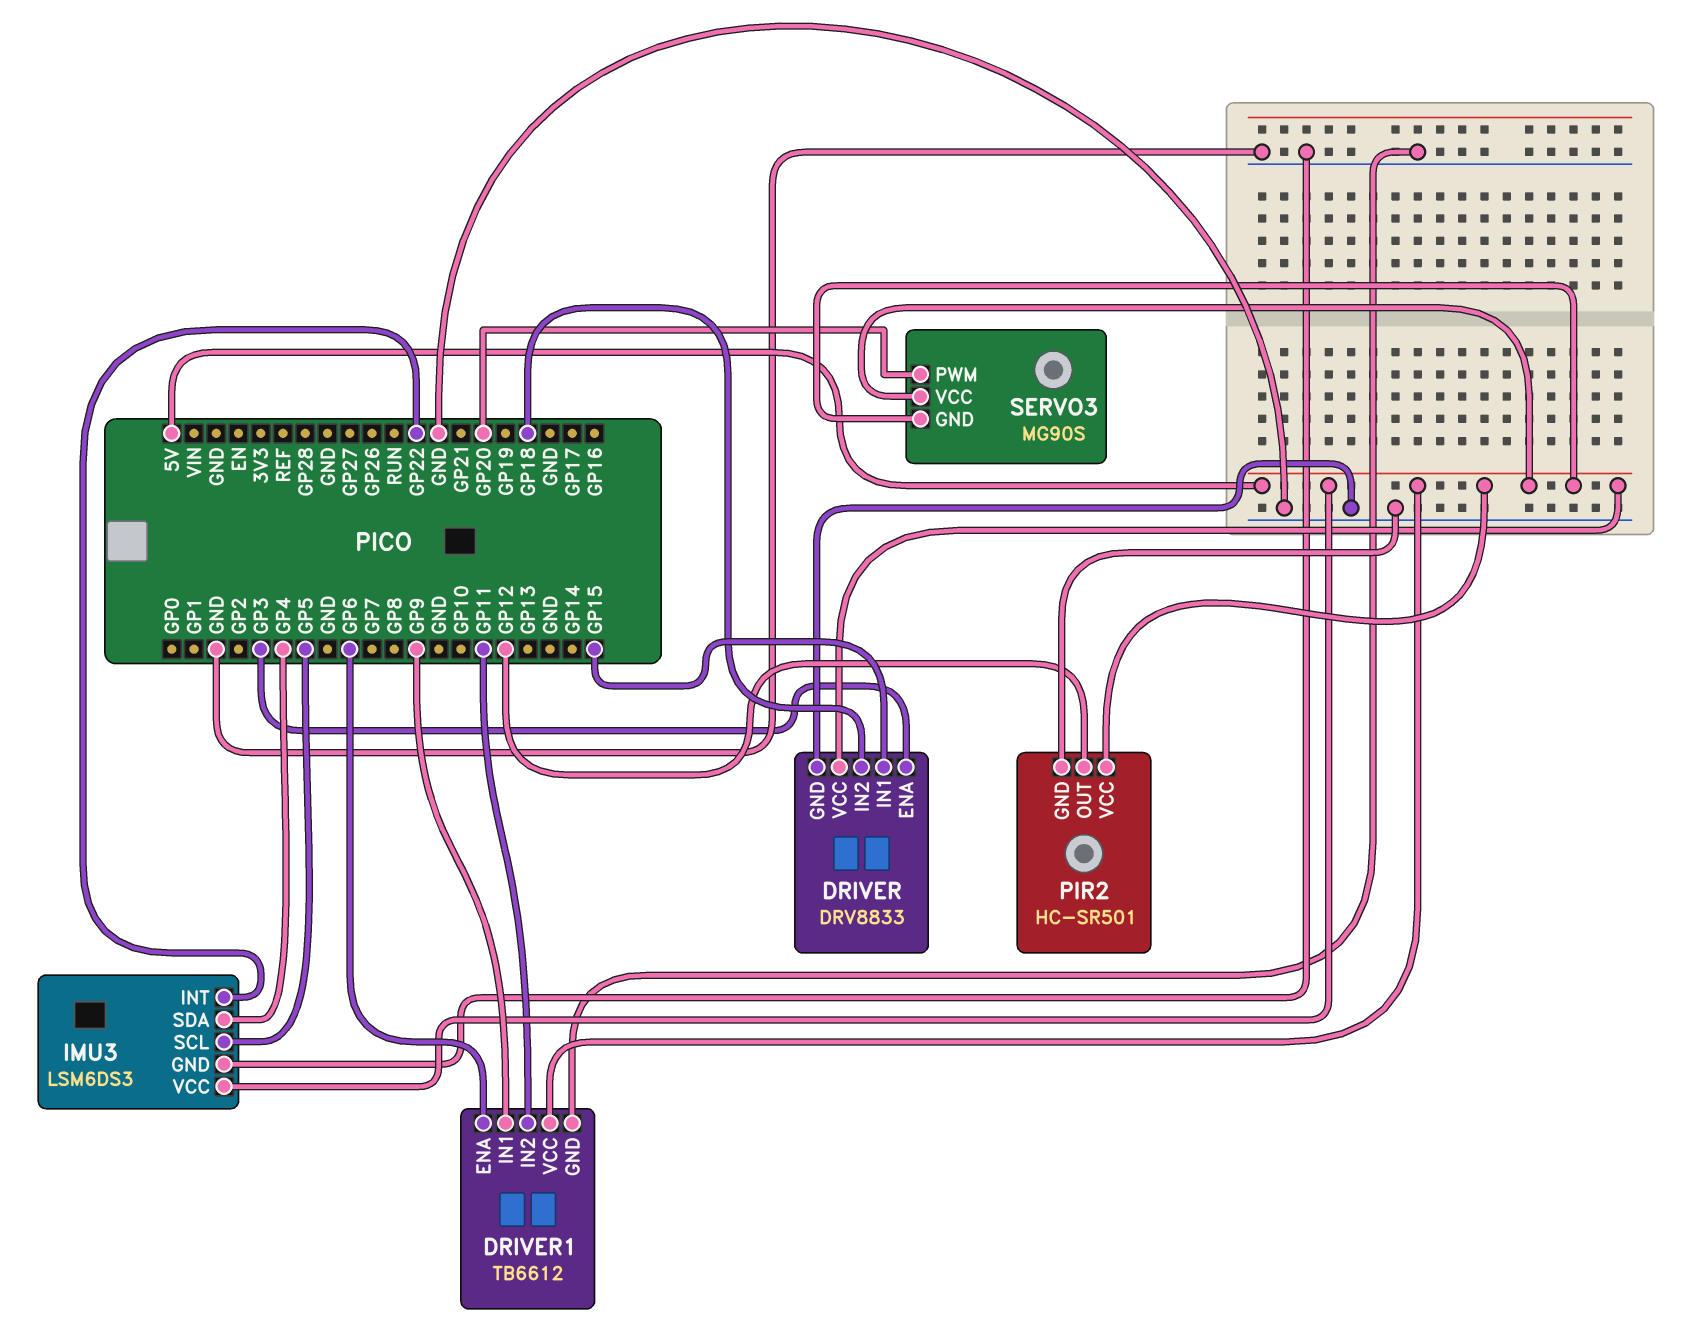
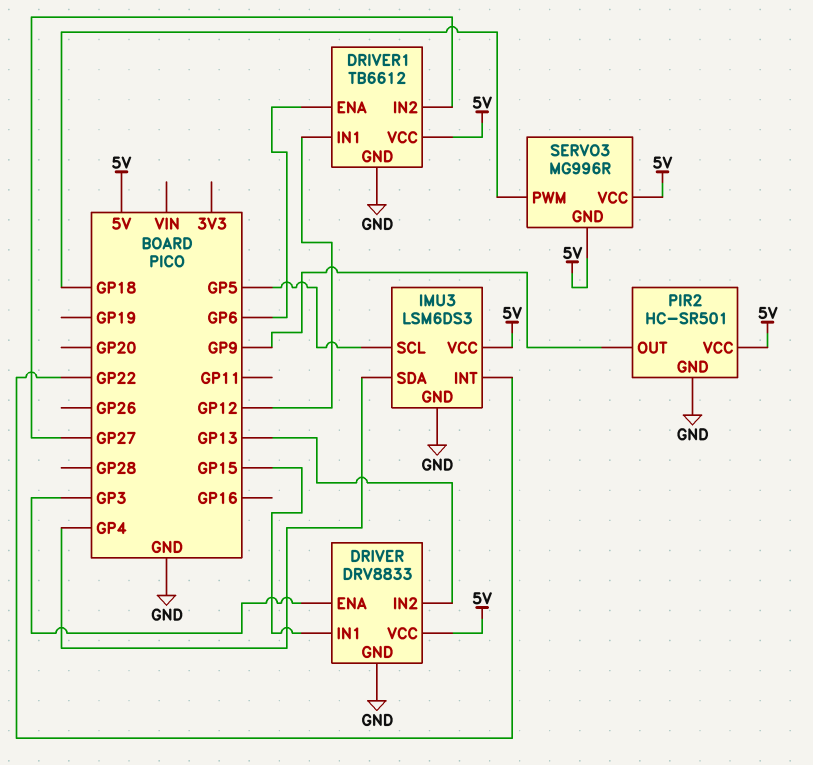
DRIVER pin IN2: GP18 -> GP13
DRIVER1 pin IN1: GP9 -> GP12
DRIVER1 pin IN2: GP11 -> GP27
PIR2 pin OUT: GP12 -> GP9
SERVO3: MG90S -> MG996R
SERVO3 pin PWM: GP20 -> GP18

